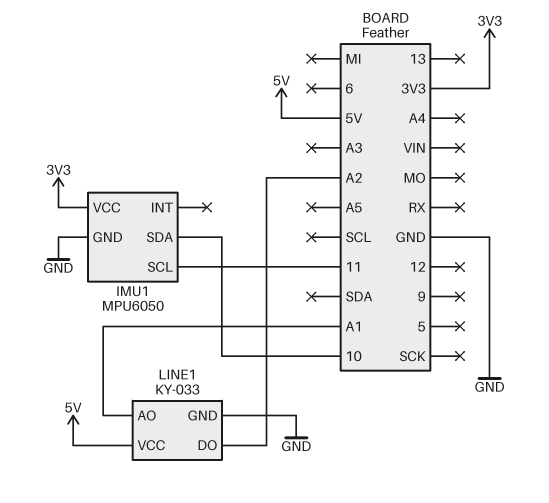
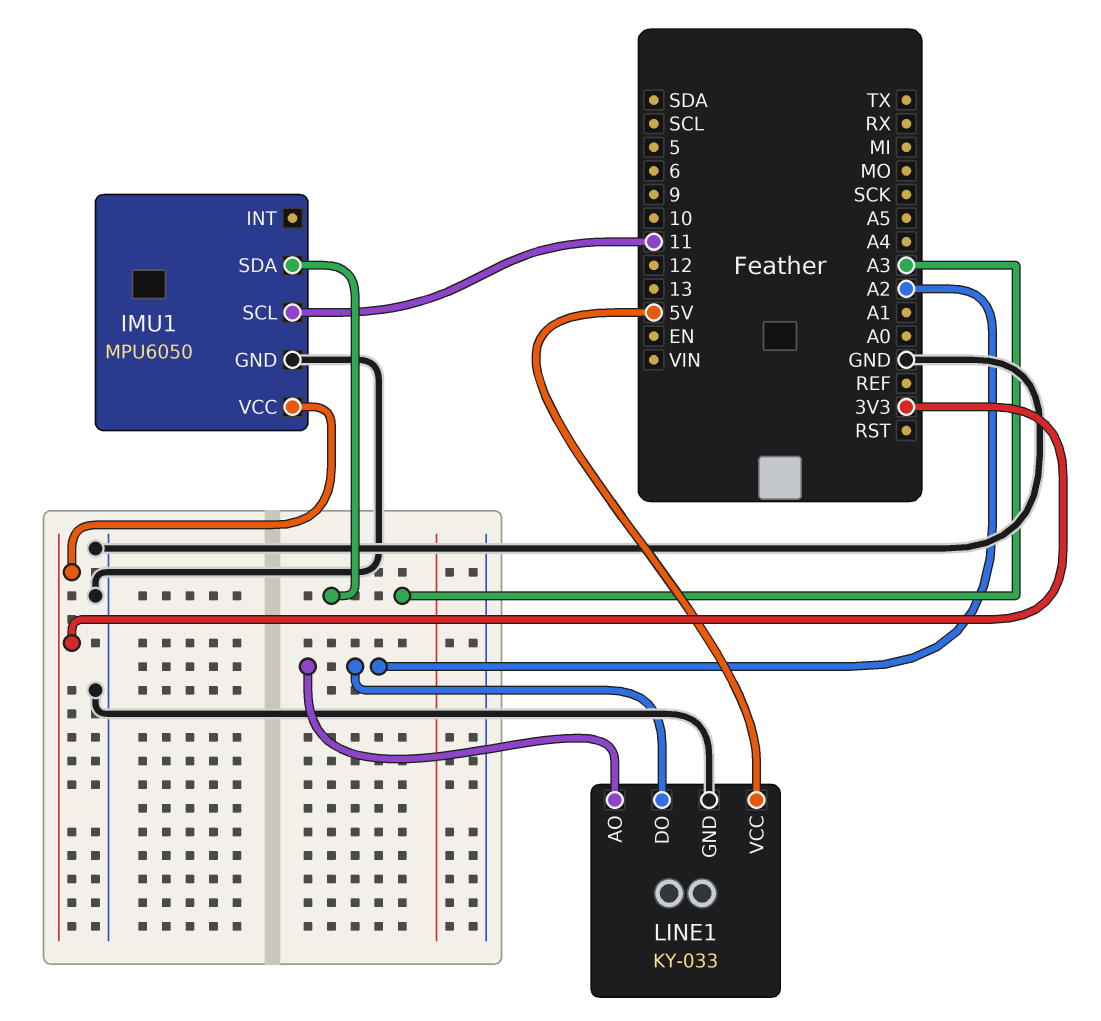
IMU1 pin SDA: 10 -> A3
LINE1 pin AO: A1 -> A2

